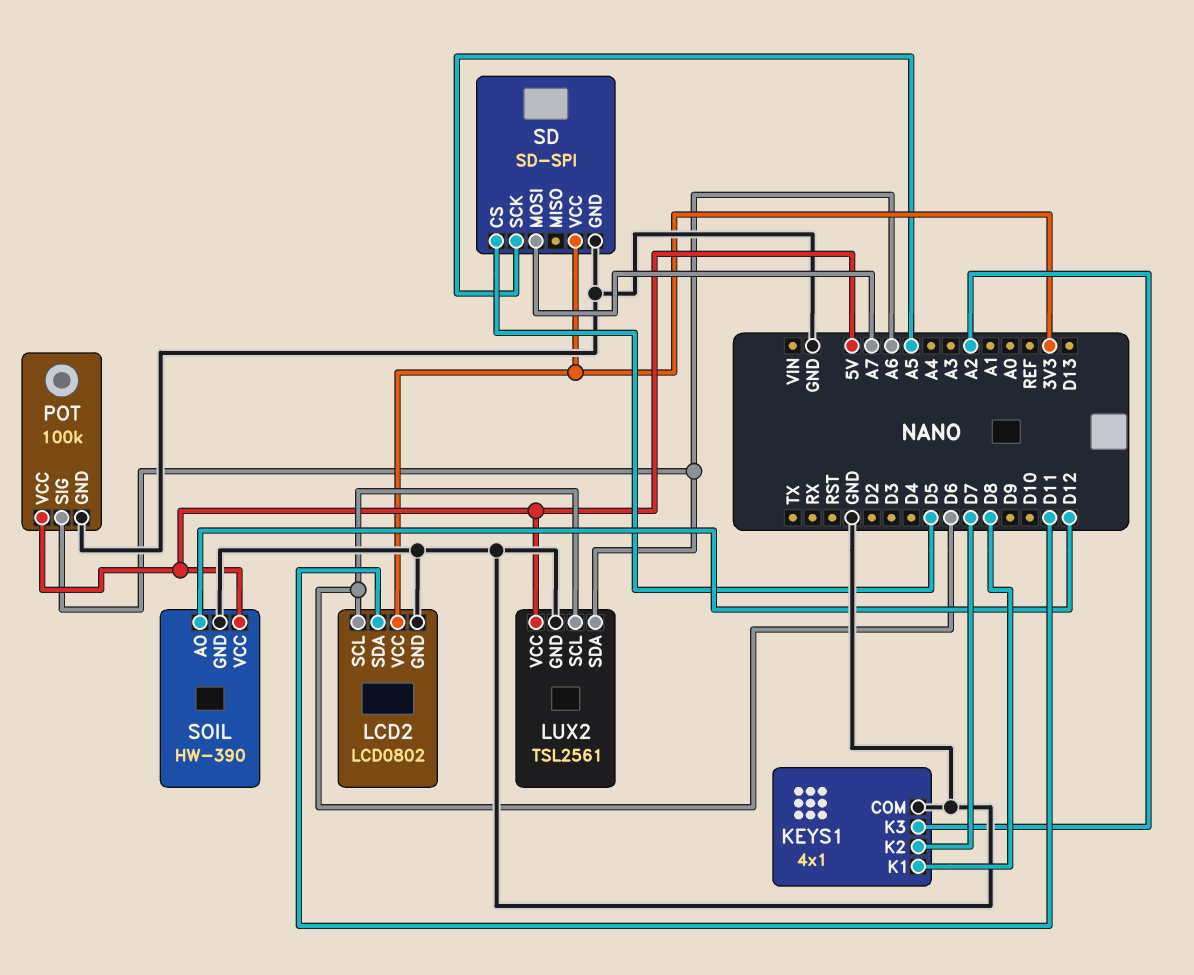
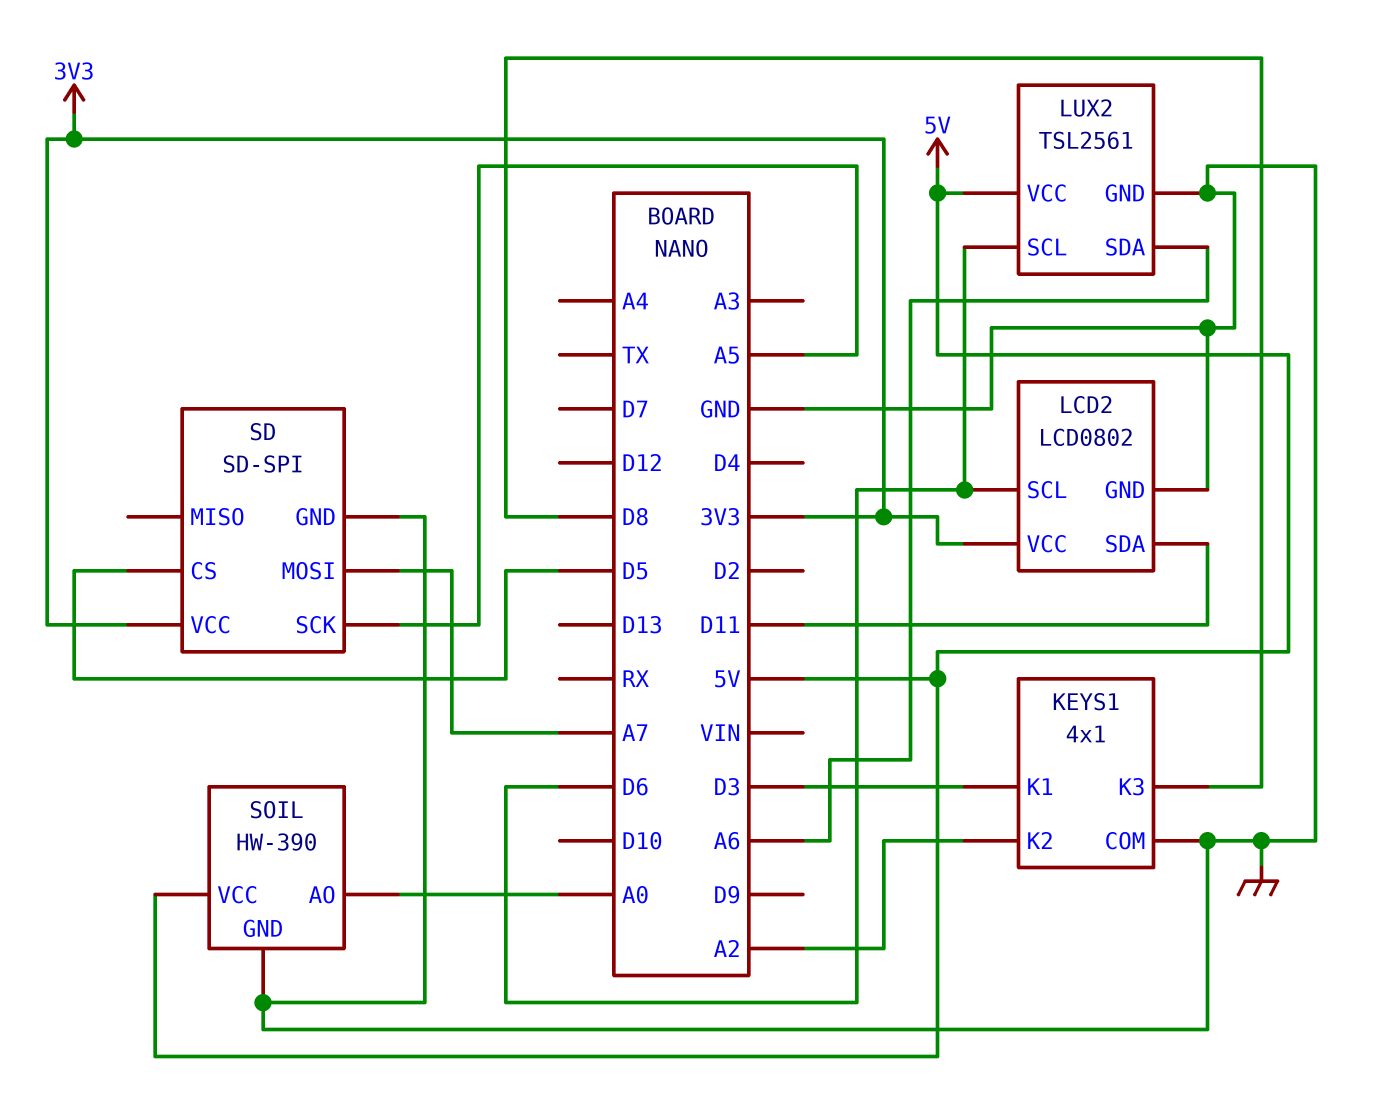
KEYS1 pin K1: D8 -> D3
KEYS1 pin K2: D7 -> A2
KEYS1 pin K3: A2 -> D8
POT: 100k -> none
POT pin GND: GND -> none
POT pin SIG: A6 -> none
POT pin VCC: 5V -> none
SOIL pin AO: D12 -> A0

